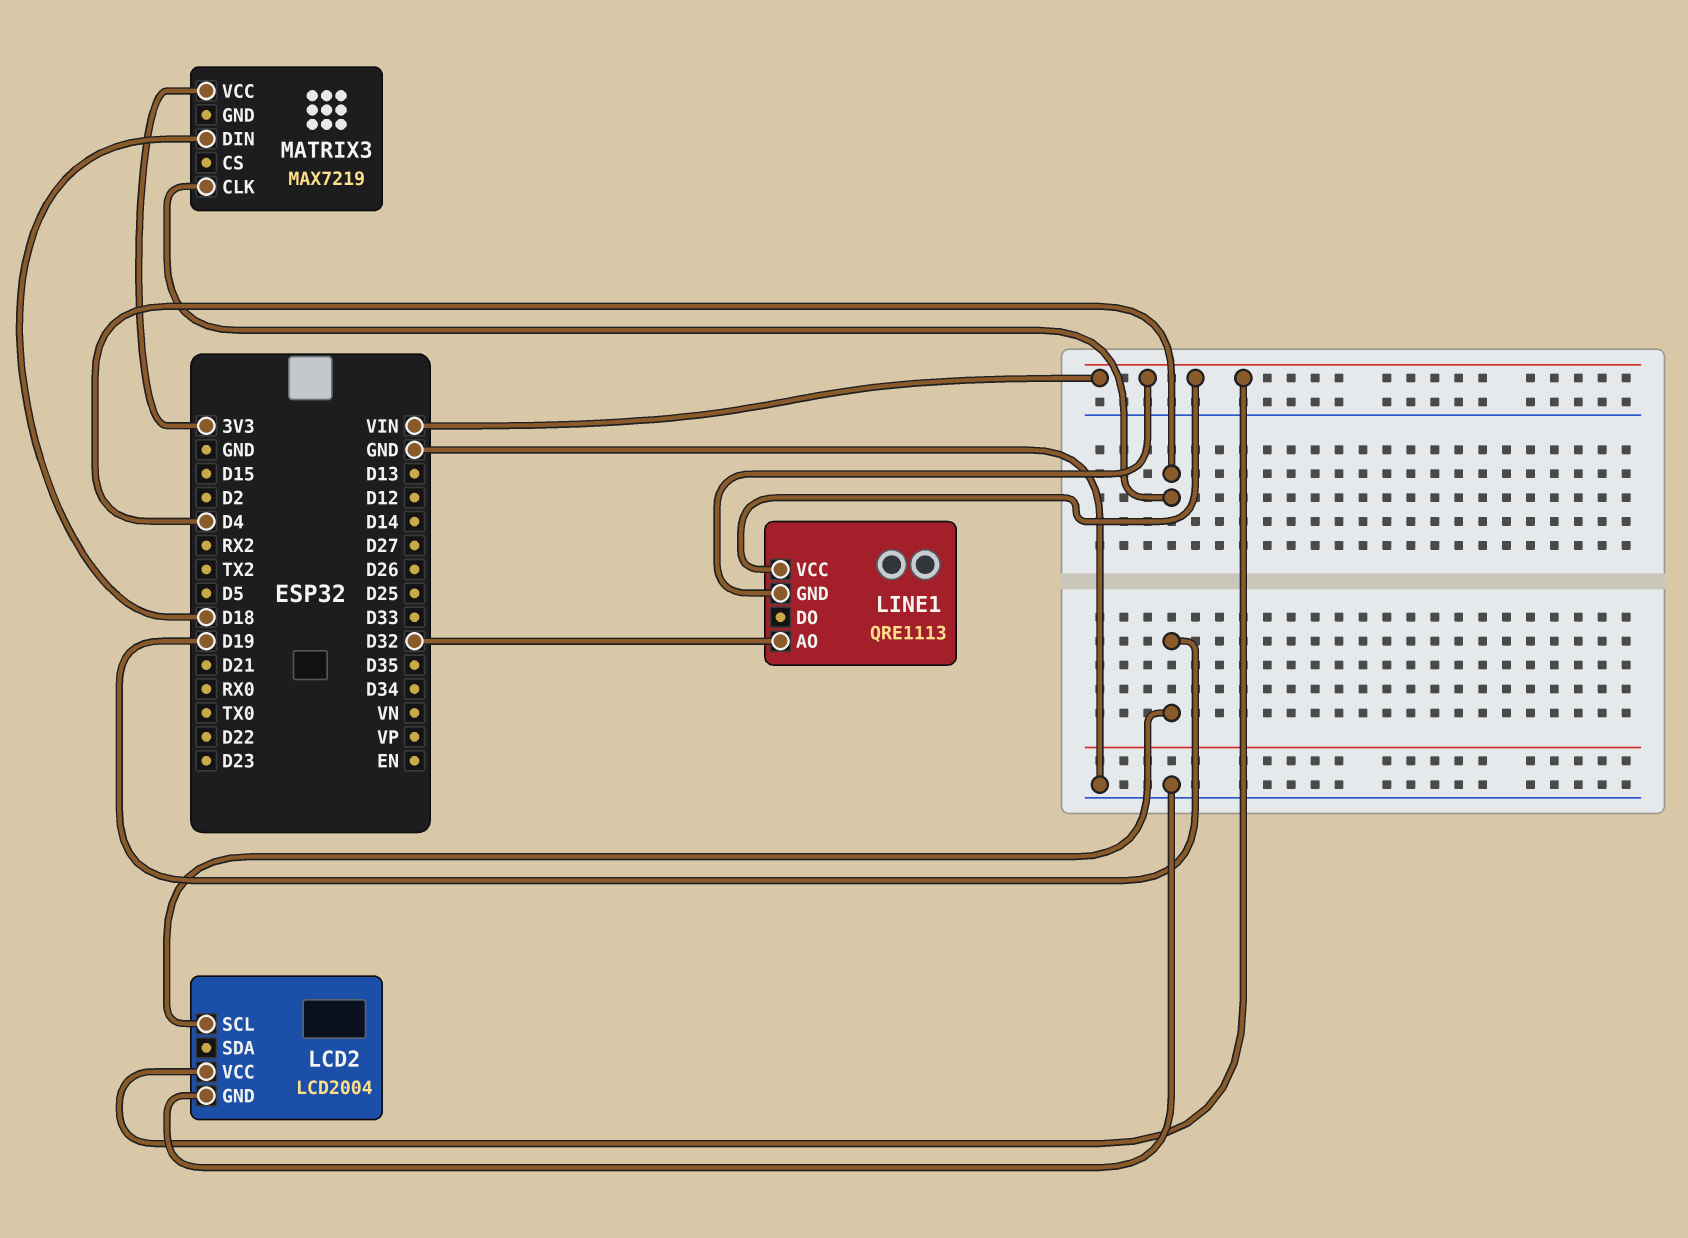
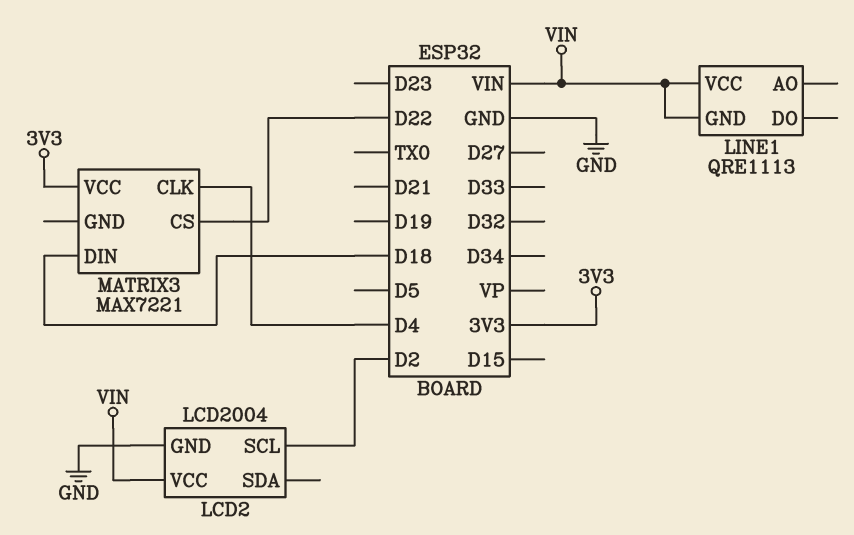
LCD2 pin SCL: D19 -> D2
LINE1 pin AO: D32 -> none
MATRIX3: MAX7219 -> MAX7221
MATRIX3 pin CS: none -> D22

